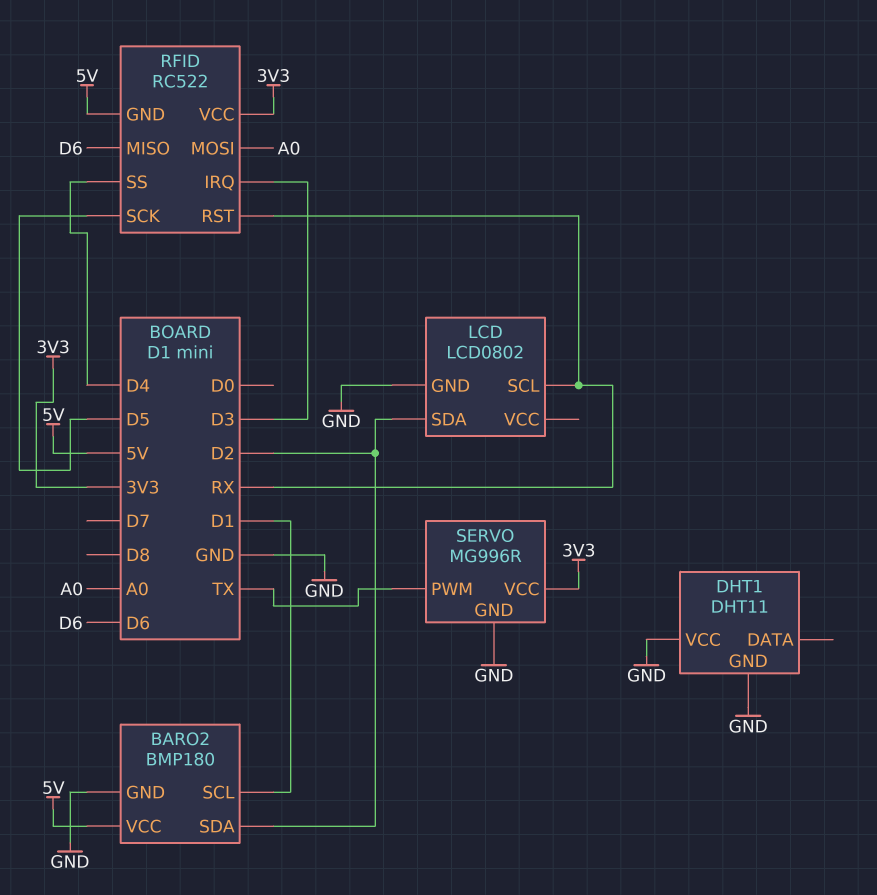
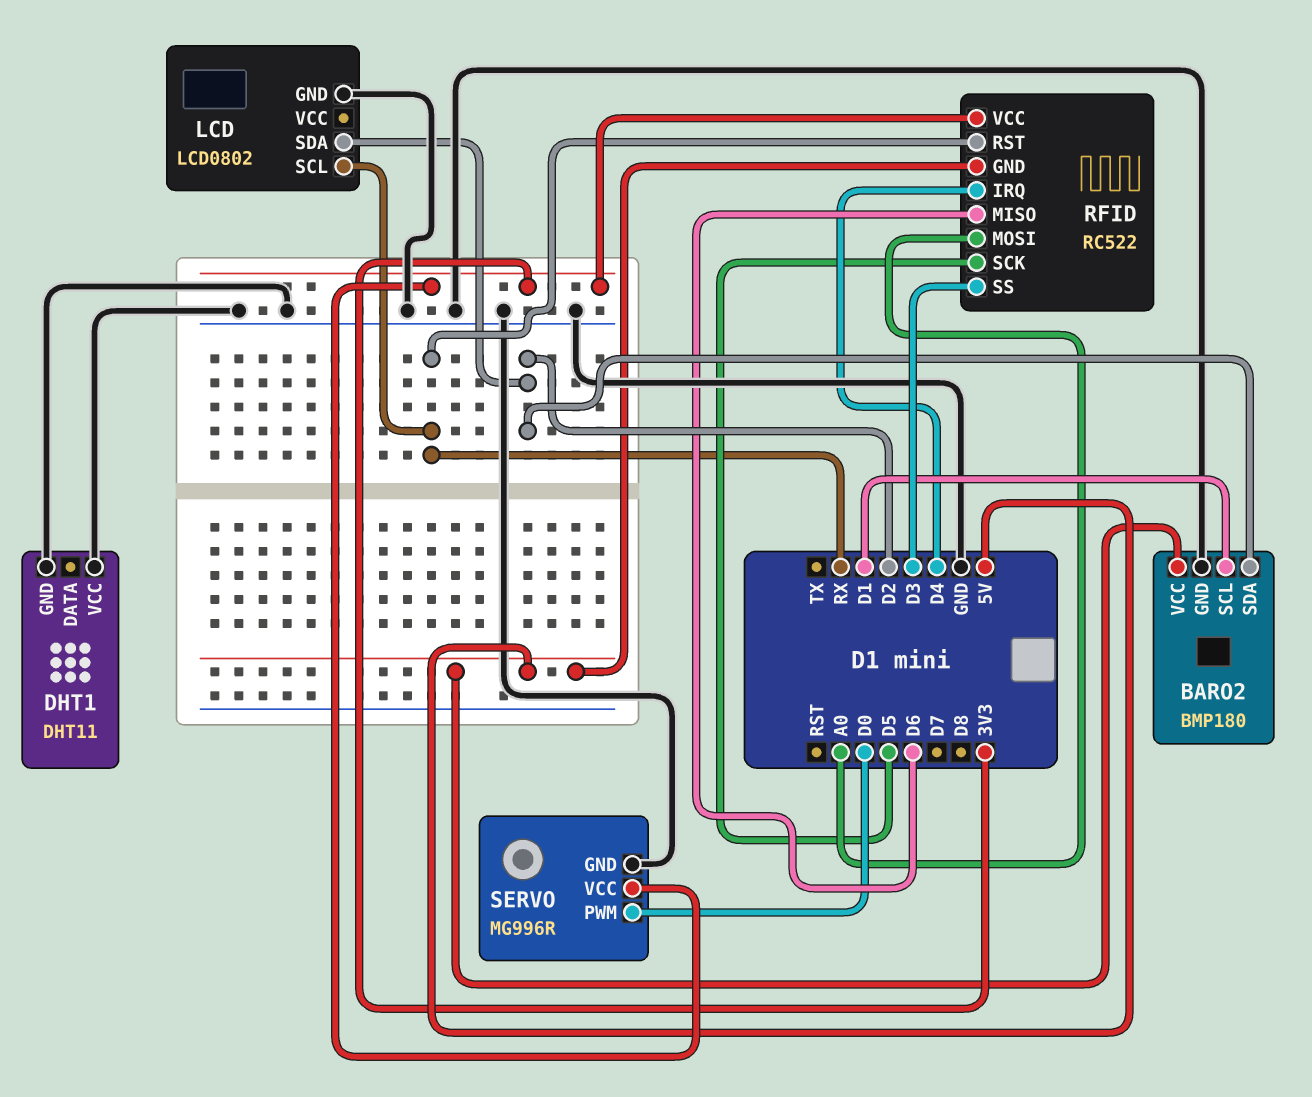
RFID pin IRQ: D3 -> D4
RFID pin SS: D4 -> D3
SERVO pin PWM: TX -> D0

